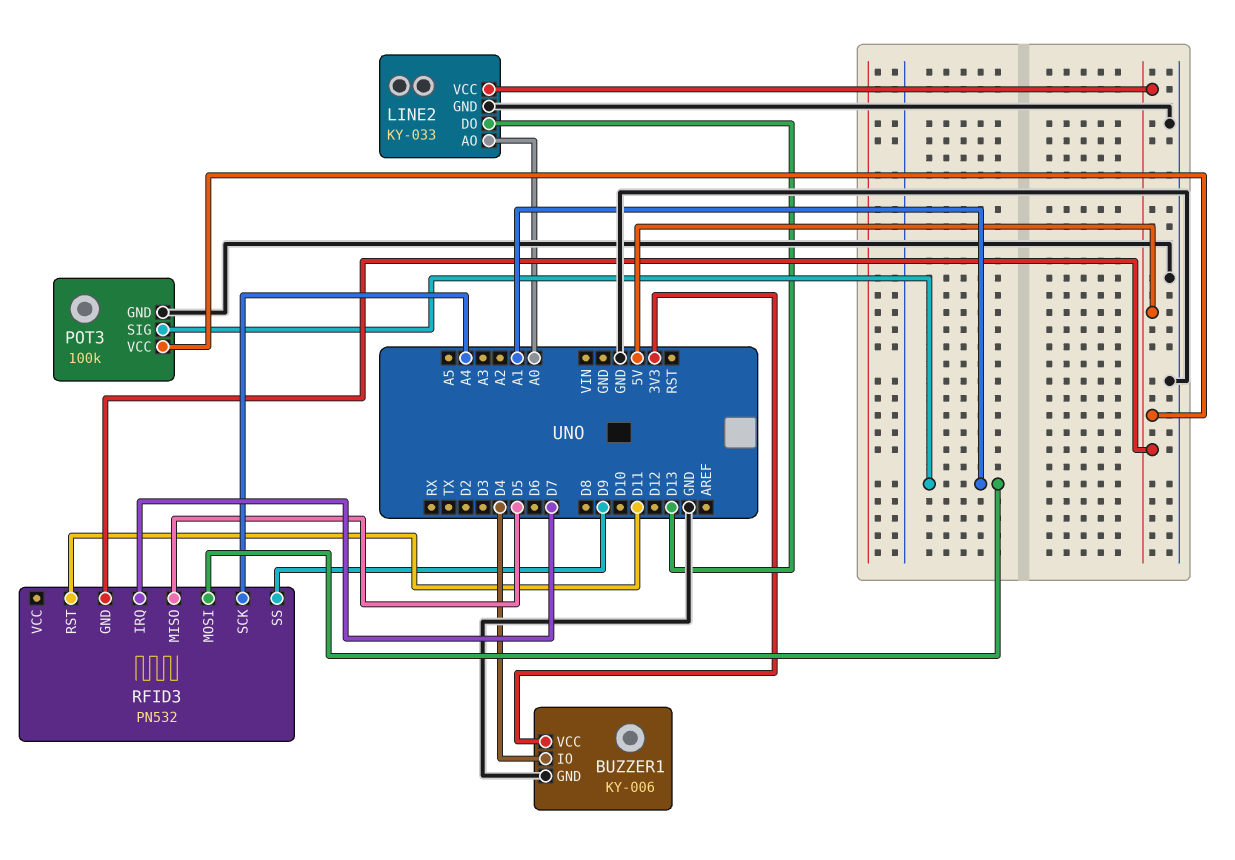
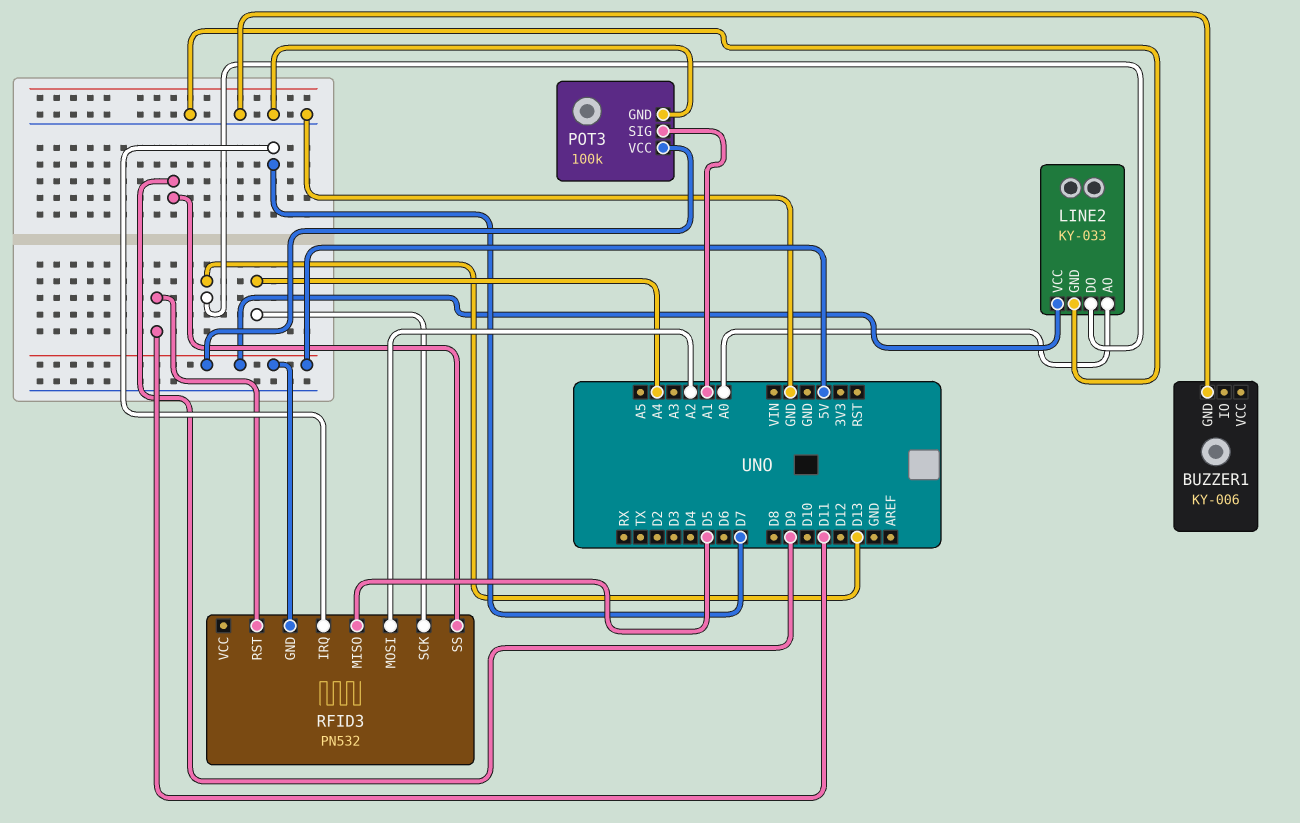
BUZZER1 pin IO: D4 -> none
BUZZER1 pin VCC: 3V3 -> none
RFID3 pin MOSI: A1 -> A2

